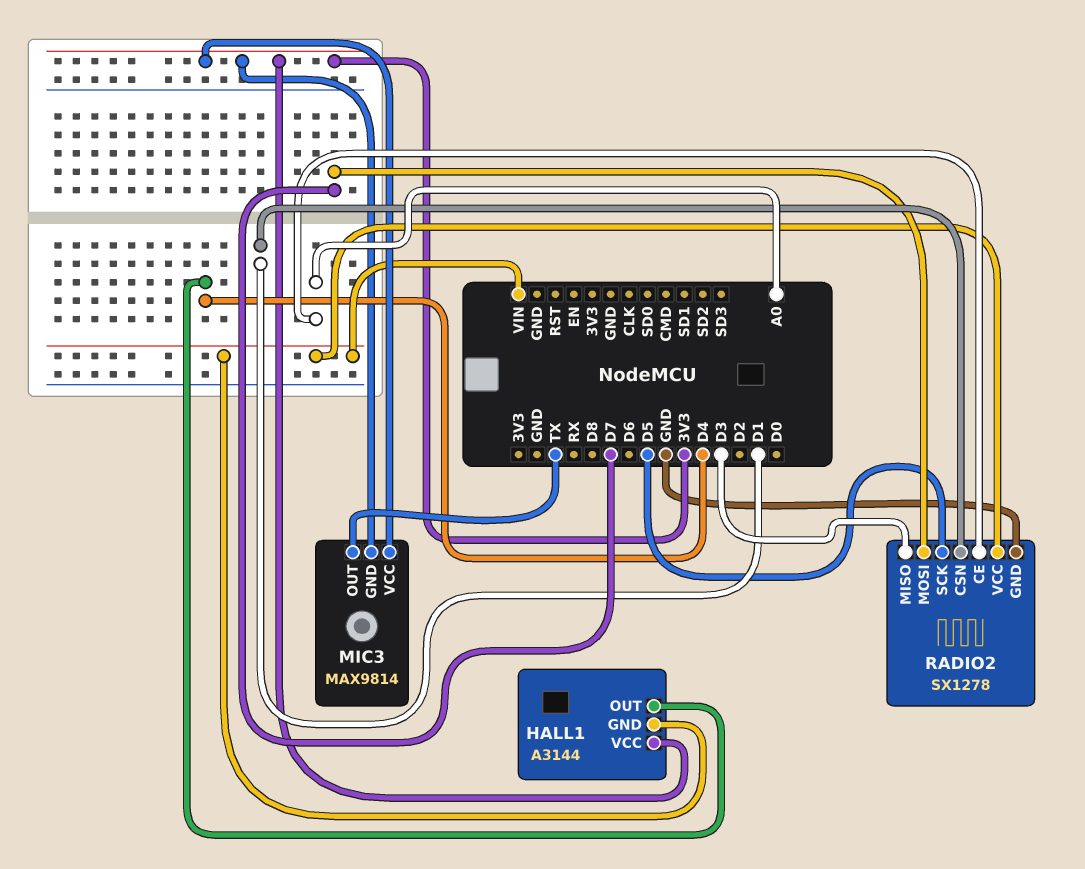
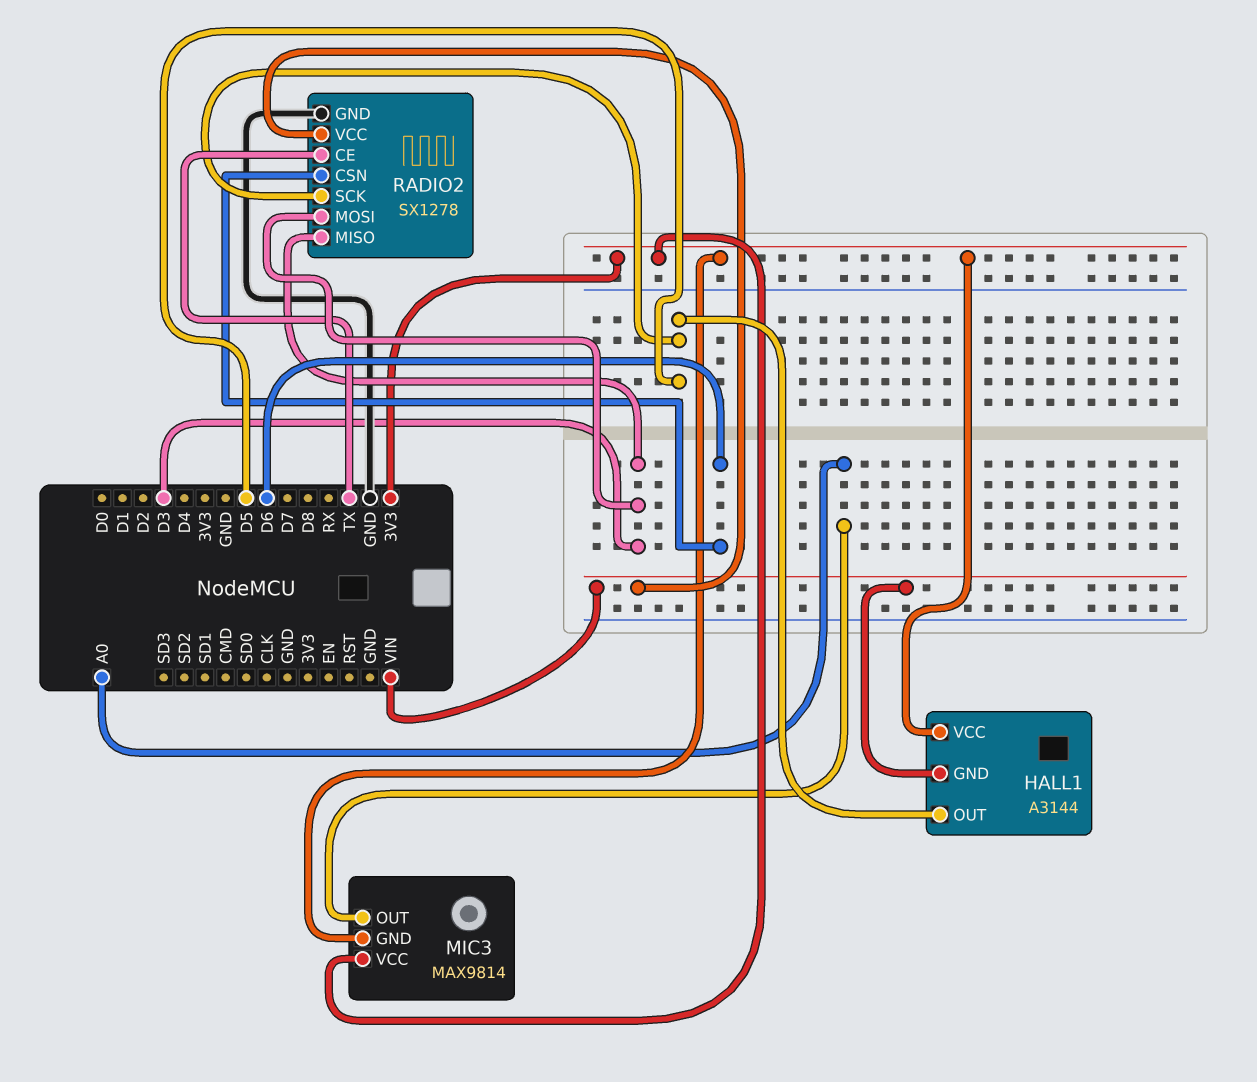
HALL1 pin OUT: D4 -> D5
MIC3 pin OUT: TX -> A0
RADIO2 pin CE: A0 -> TX
RADIO2 pin CSN: D1 -> D6
RADIO2 pin MOSI: D7 -> D3

